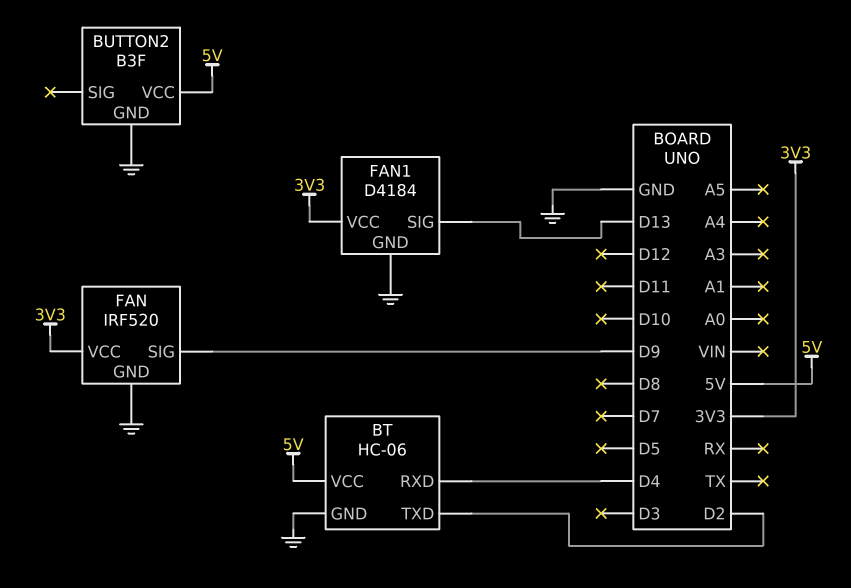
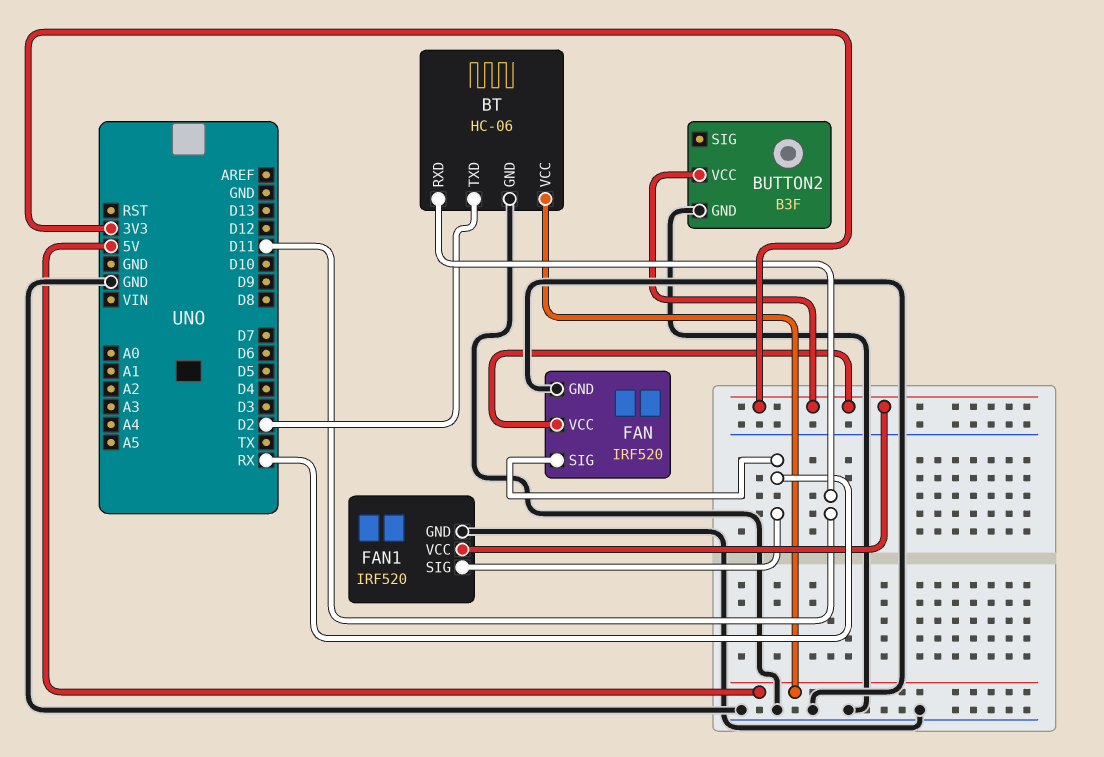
BT pin RXD: D4 -> D11
BUTTON2 pin VCC: 5V -> 3V3
FAN pin SIG: D9 -> RX
FAN1: D4184 -> IRF520
FAN1 pin SIG: D13 -> RX

